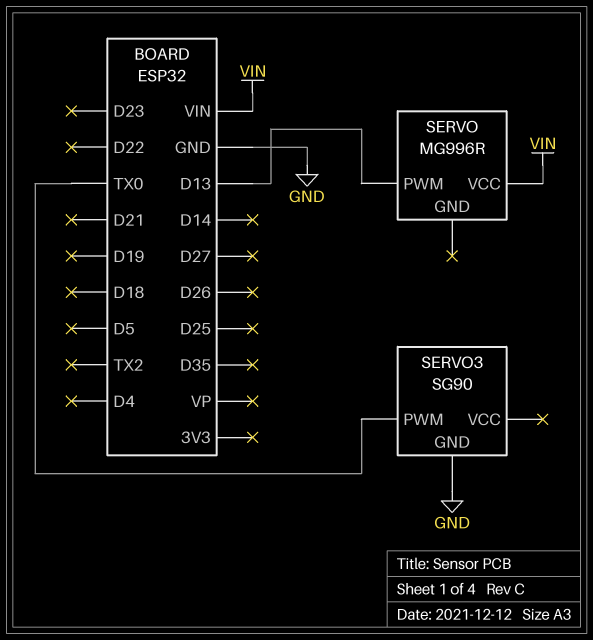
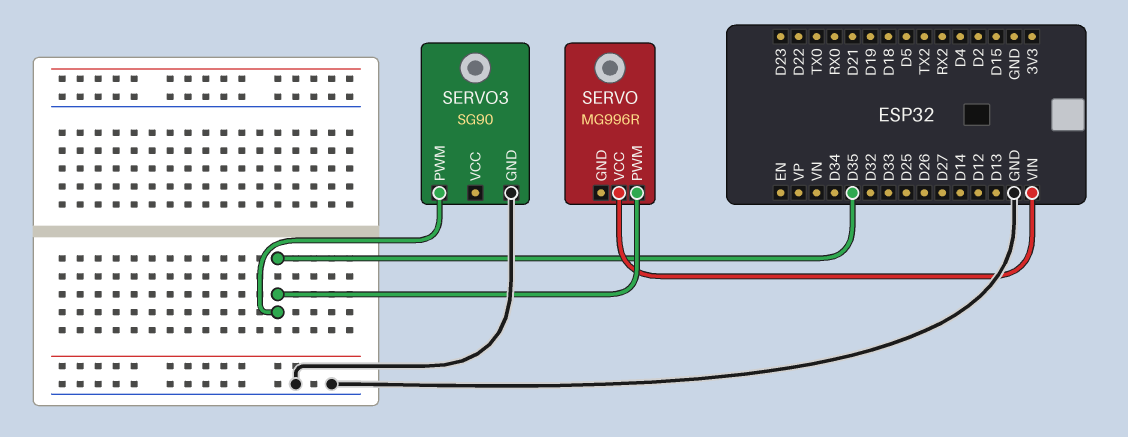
SERVO pin PWM: D13 -> D35
SERVO3 pin PWM: TX0 -> D35

